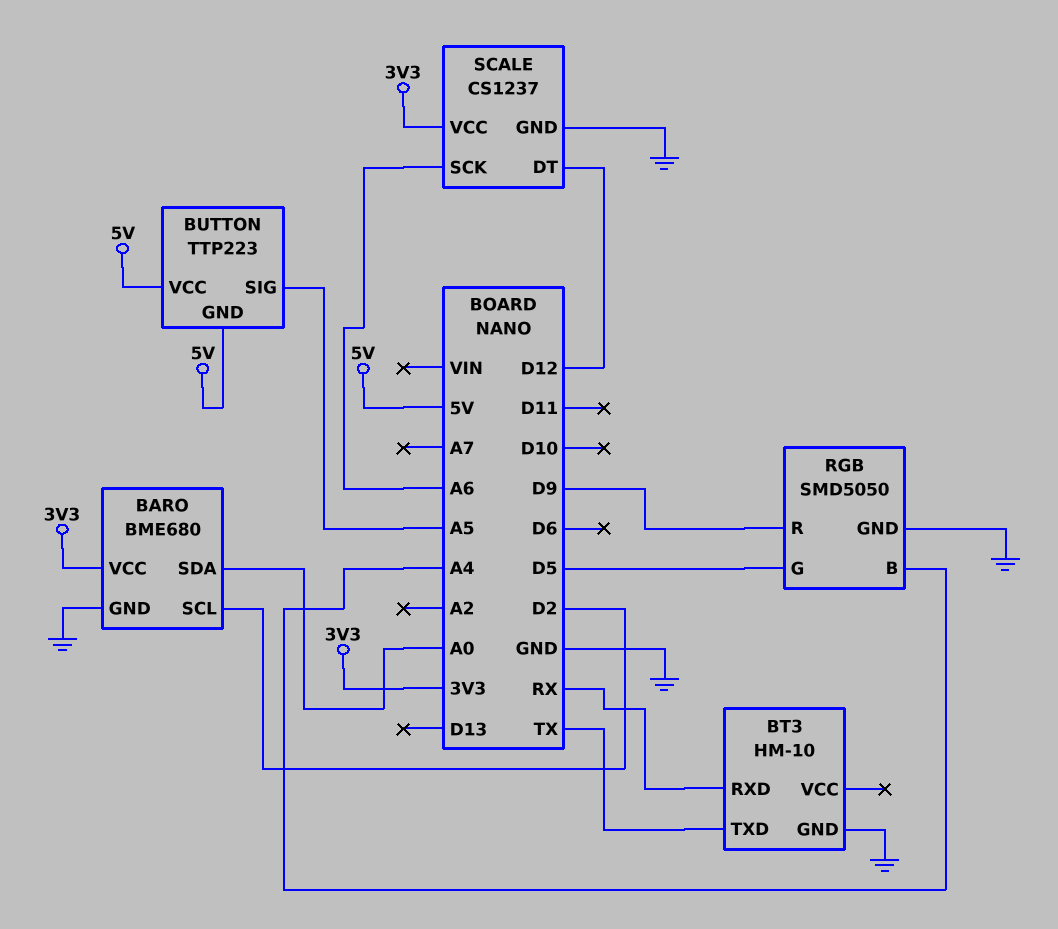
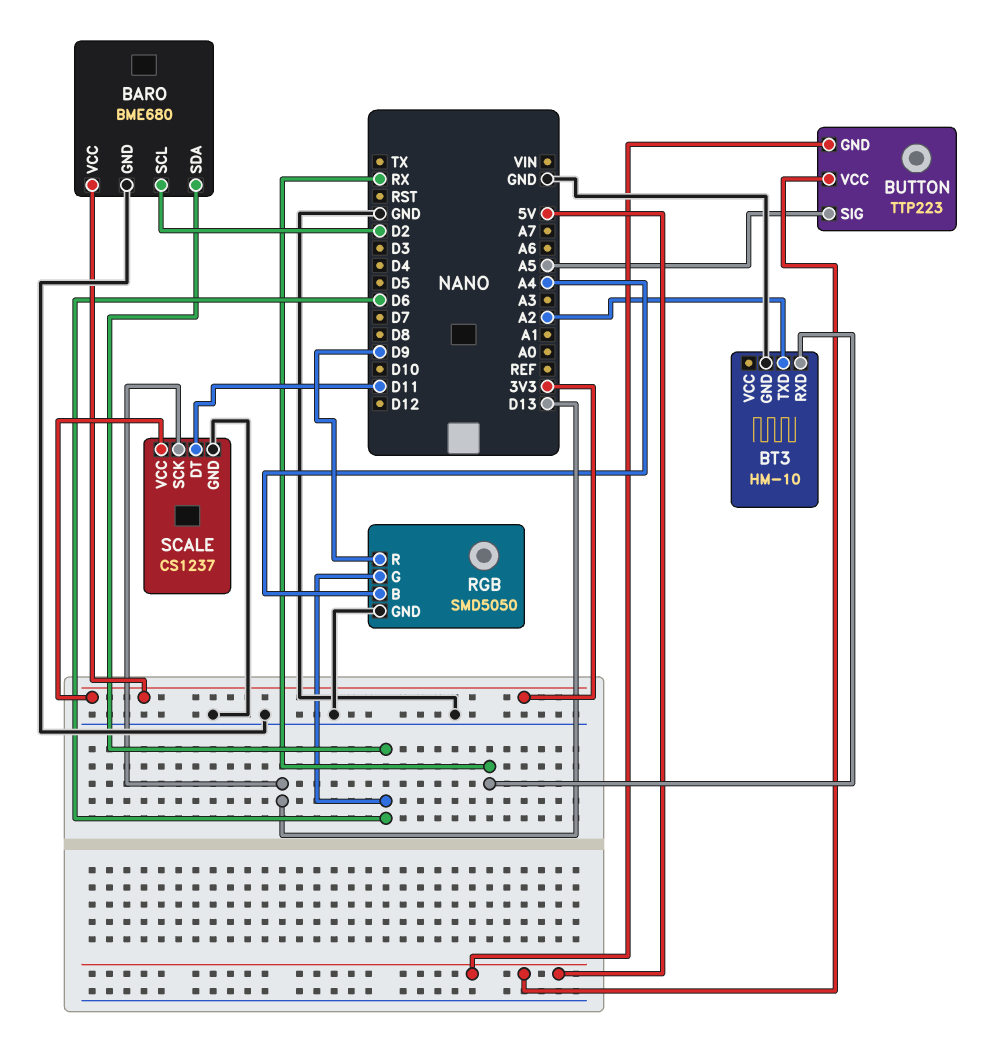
BARO pin SDA: A0 -> D6
BT3 pin TXD: TX -> A2
RGB pin G: D5 -> D6
SCALE pin DT: D12 -> D11
SCALE pin SCK: A6 -> D13

